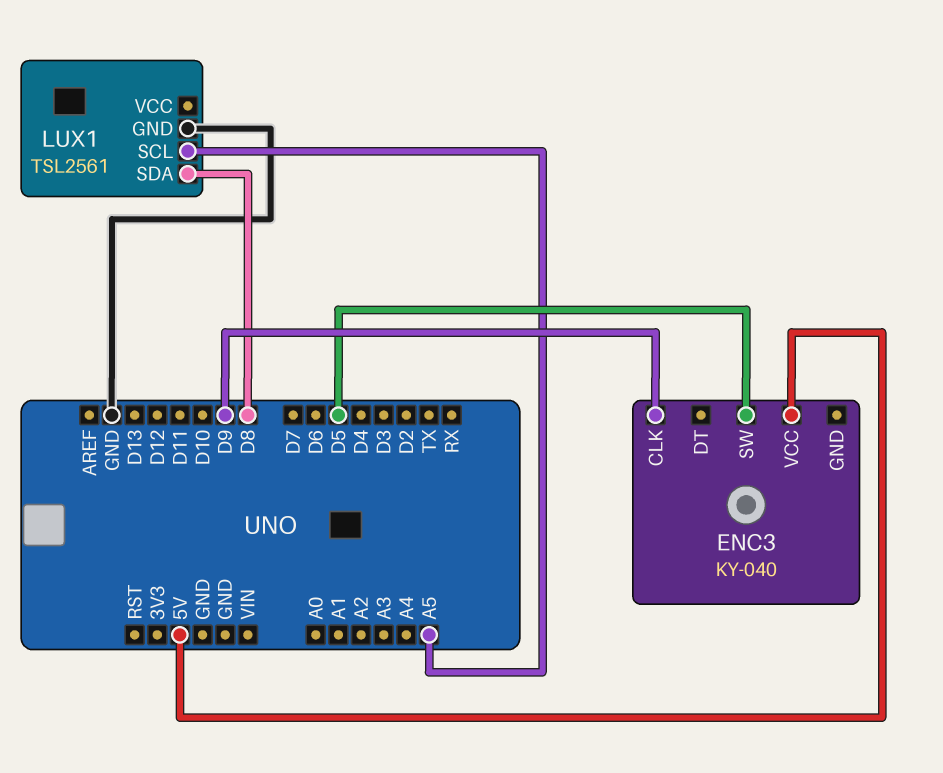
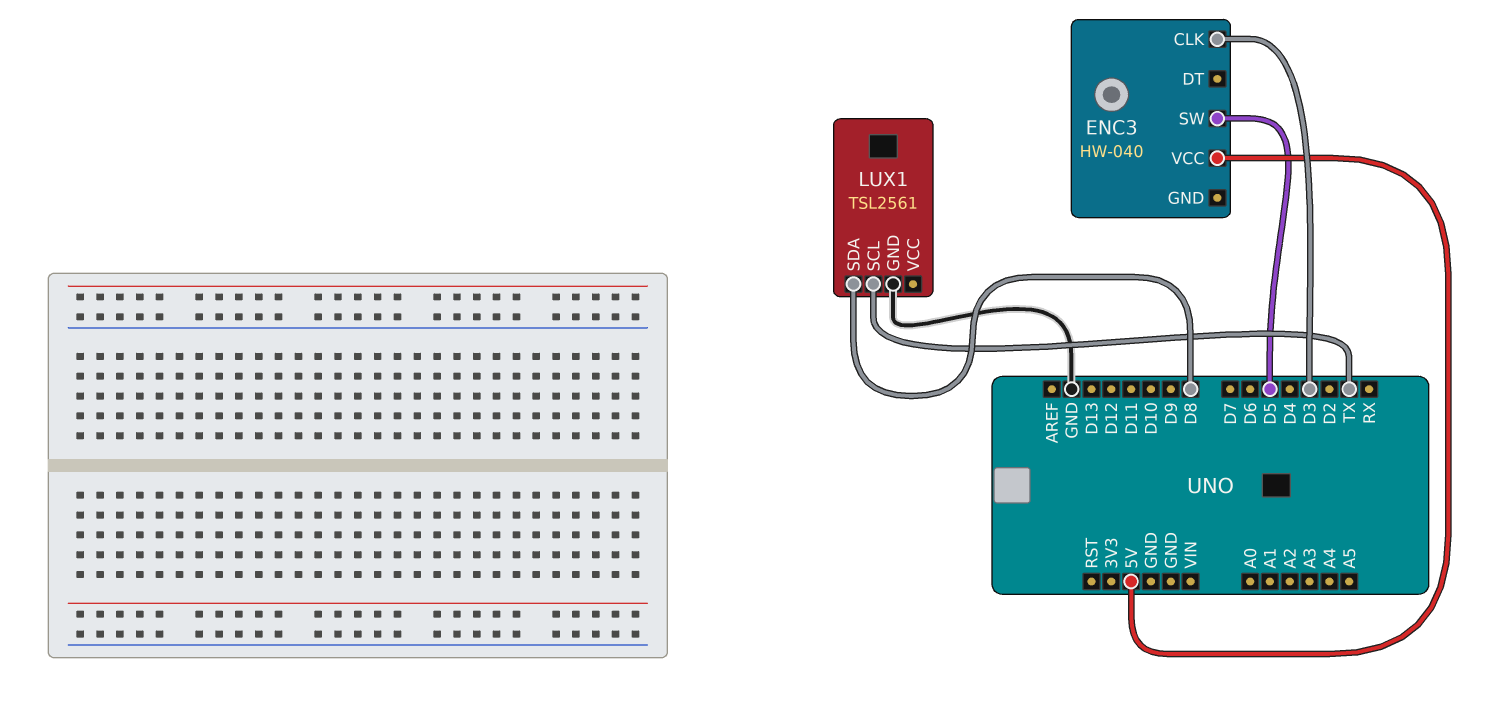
ENC3: KY-040 -> HW-040
ENC3 pin CLK: D9 -> D3
LUX1 pin SCL: A5 -> TX

